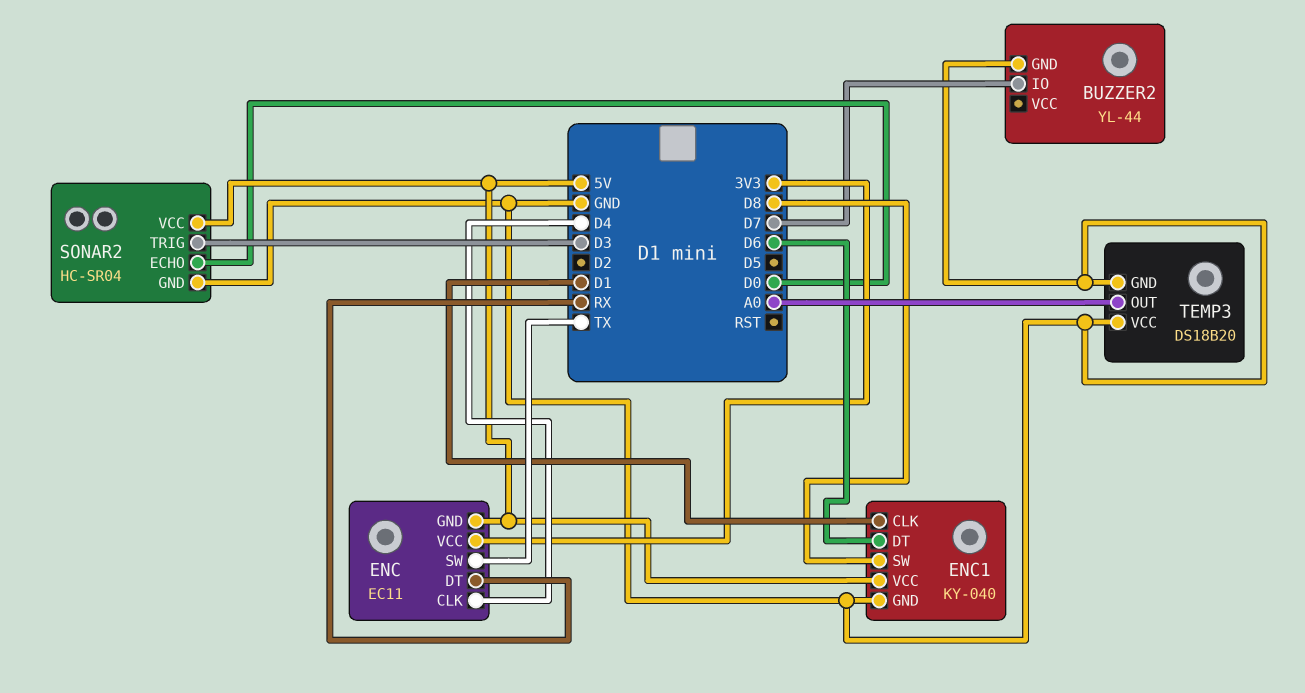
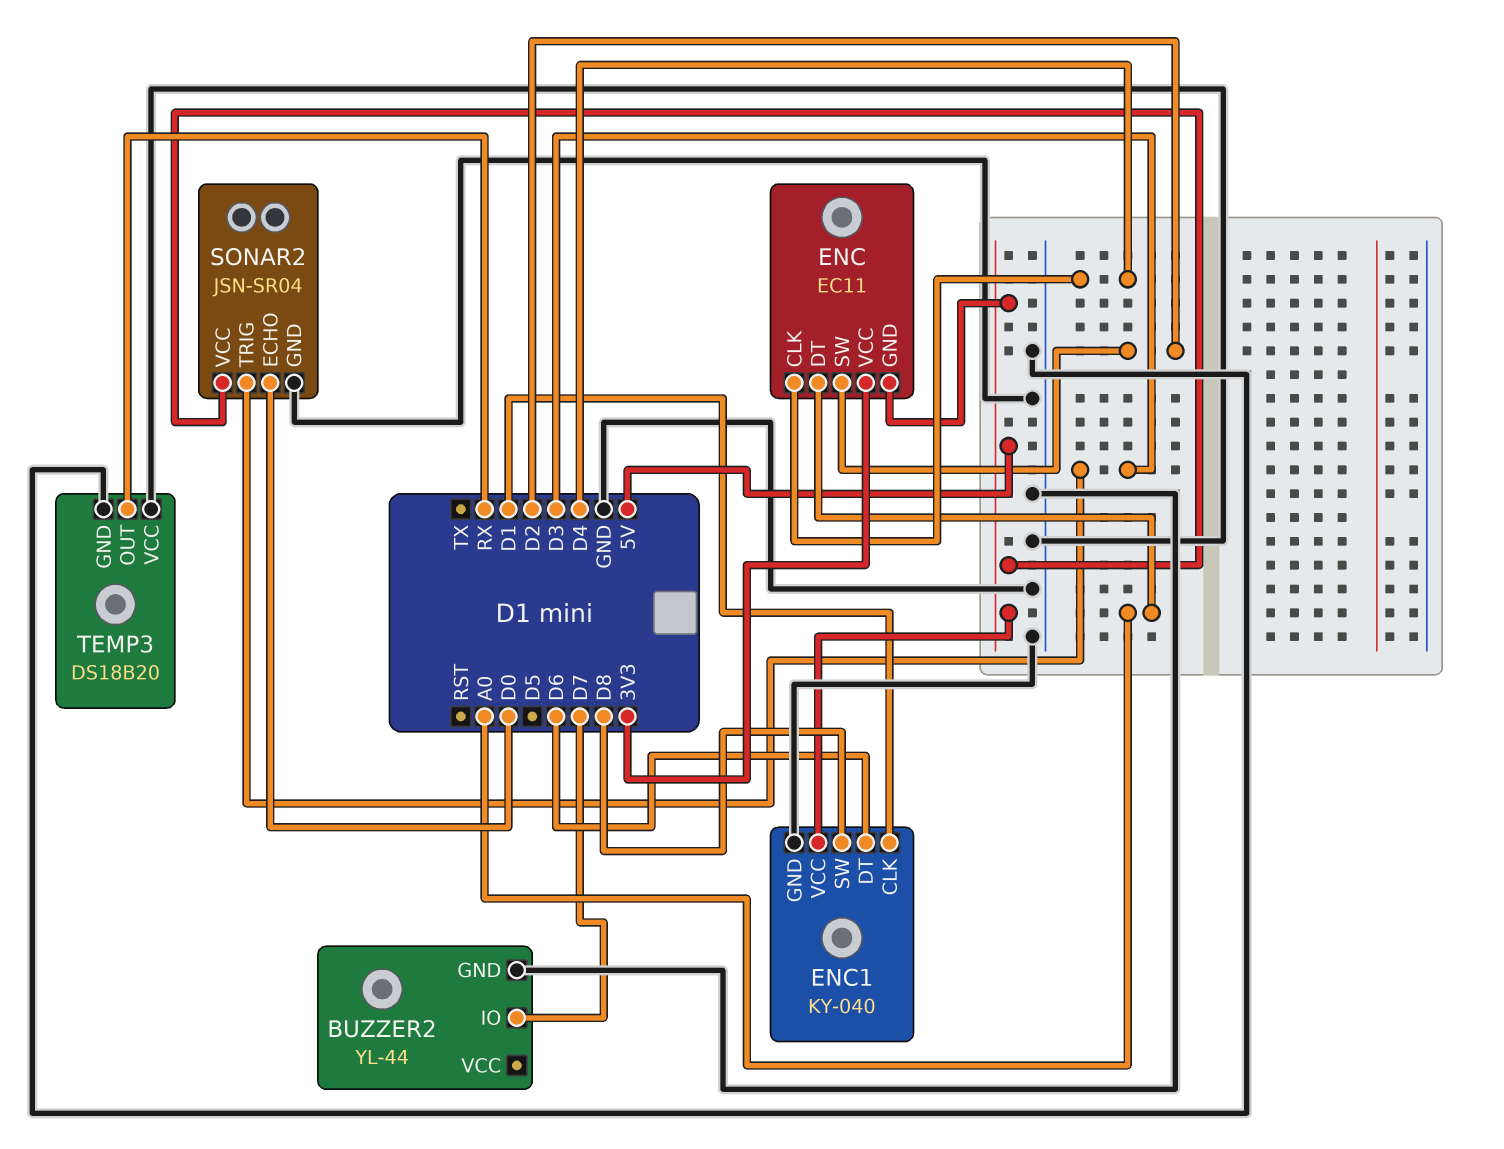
ENC pin DT: RX -> A0
ENC pin SW: TX -> D2
SONAR2: HC-SR04 -> JSN-SR04
TEMP3 pin OUT: A0 -> RX

